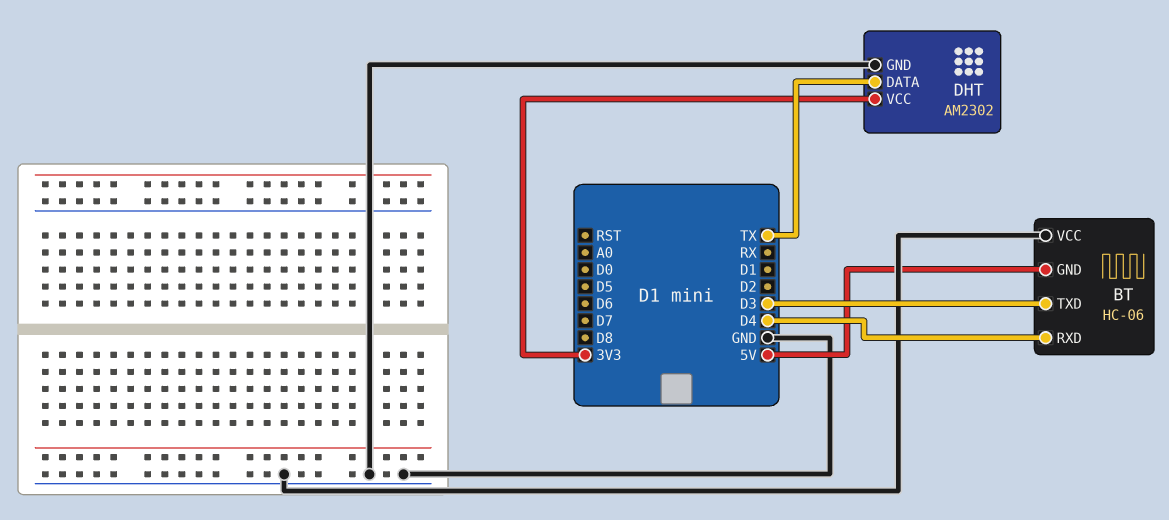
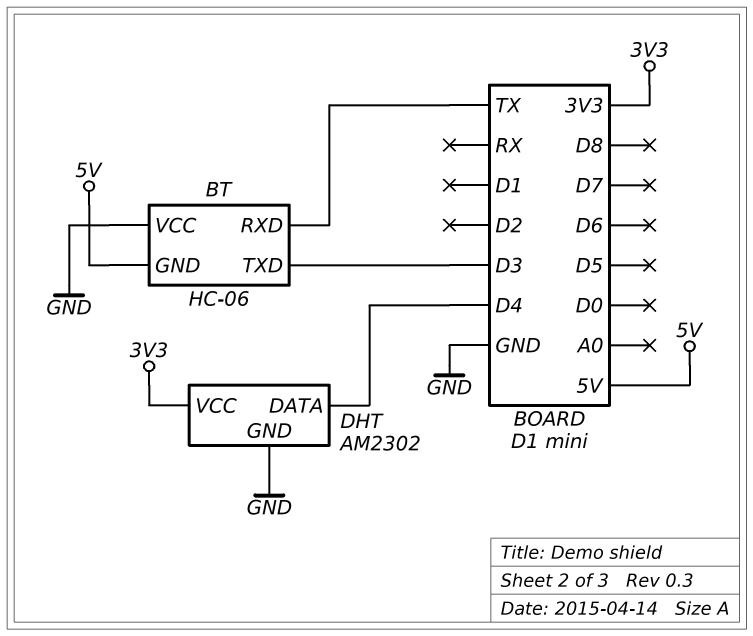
BT pin RXD: D4 -> TX
DHT pin DATA: TX -> D4

